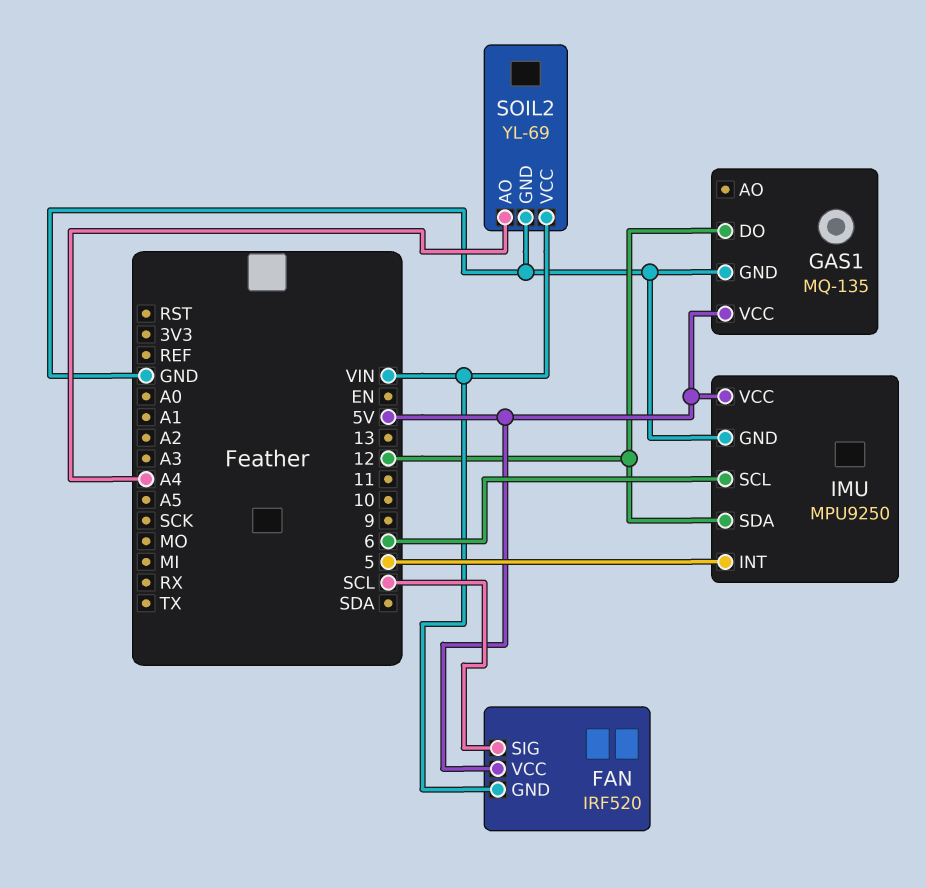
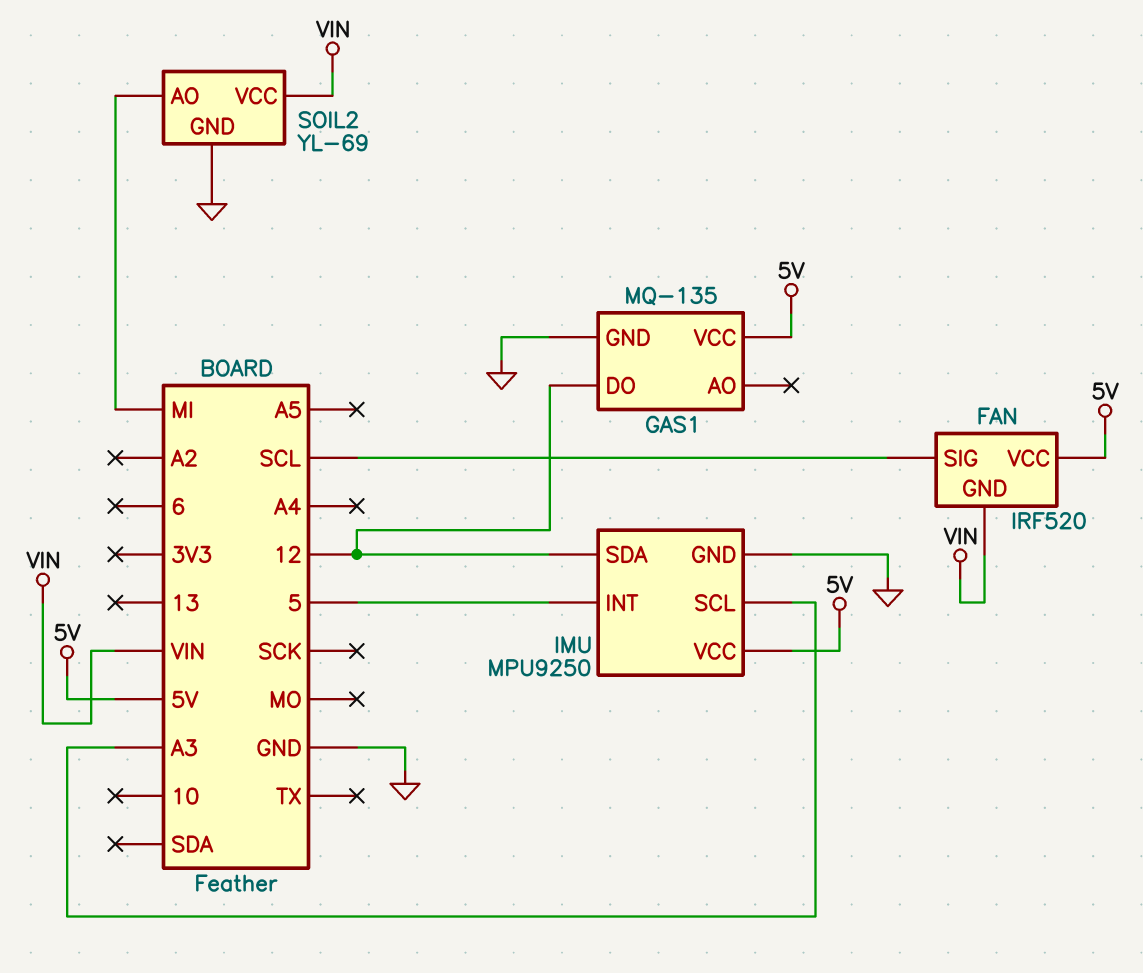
IMU pin SCL: 6 -> A3
SOIL2 pin AO: A4 -> MI

